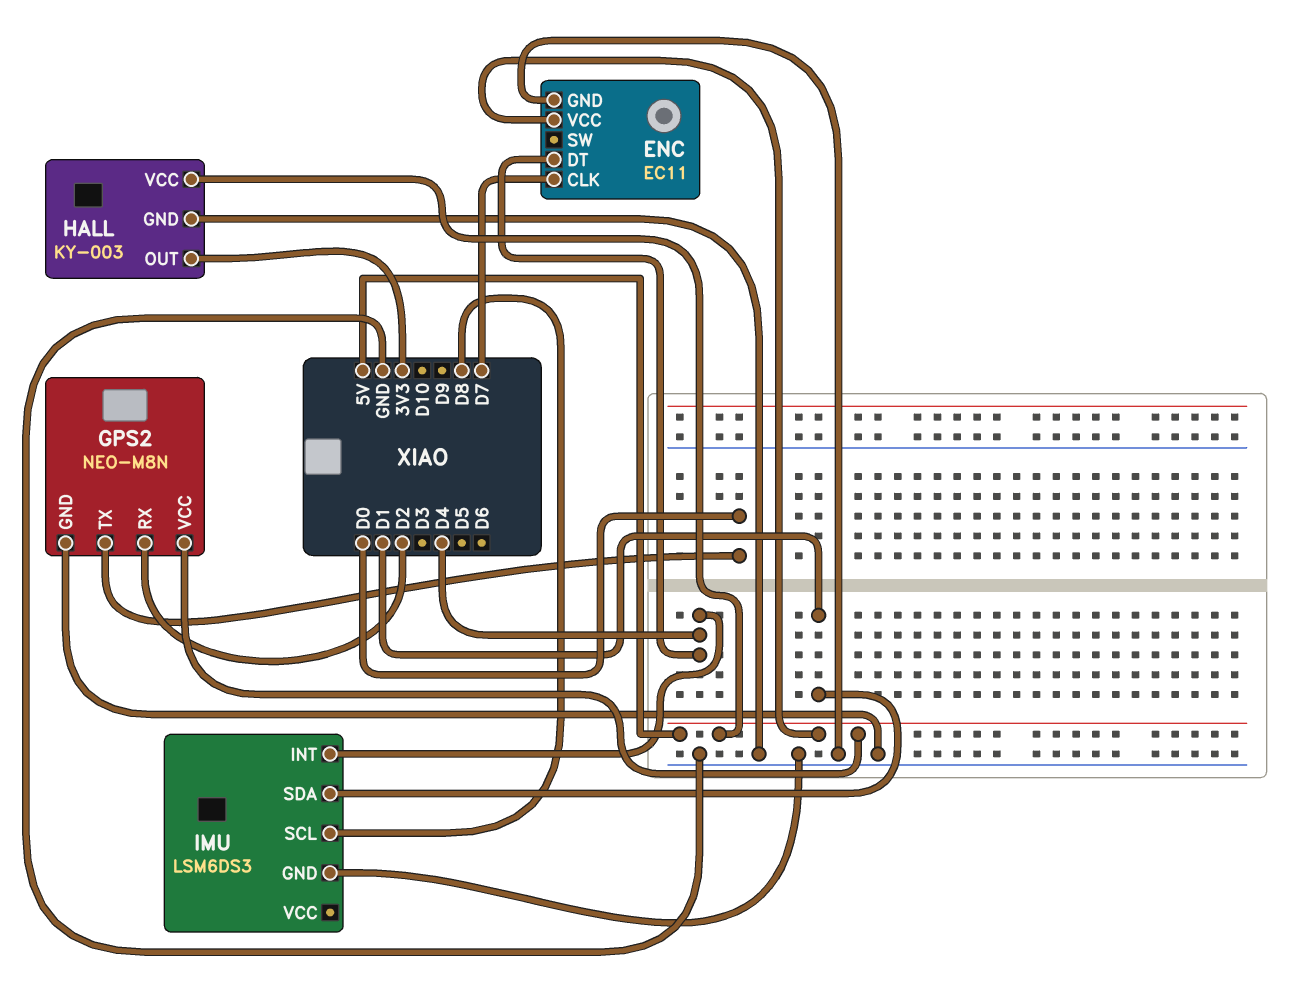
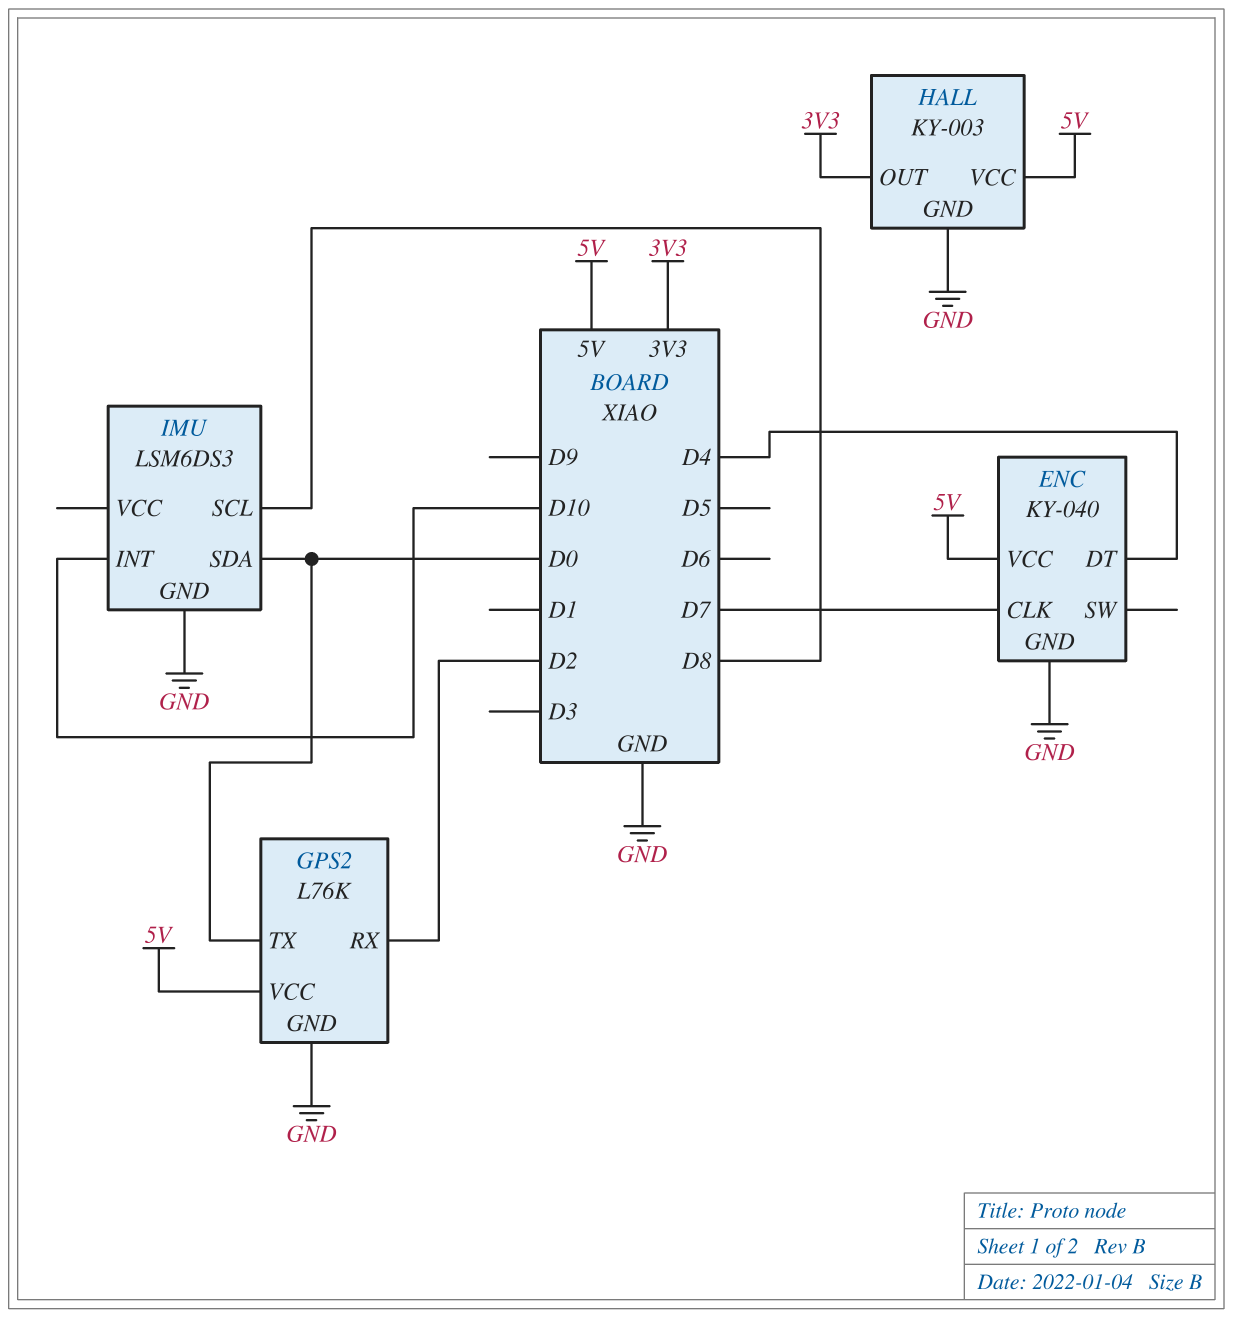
ENC: EC11 -> KY-040
GPS2: NEO-M8N -> L76K
IMU pin INT: D4 -> D10
IMU pin SDA: D1 -> D0

